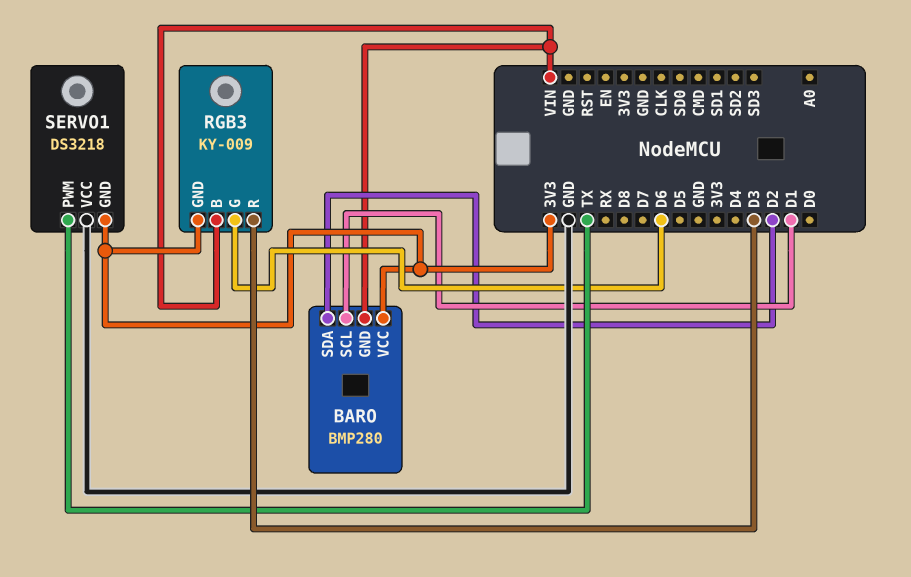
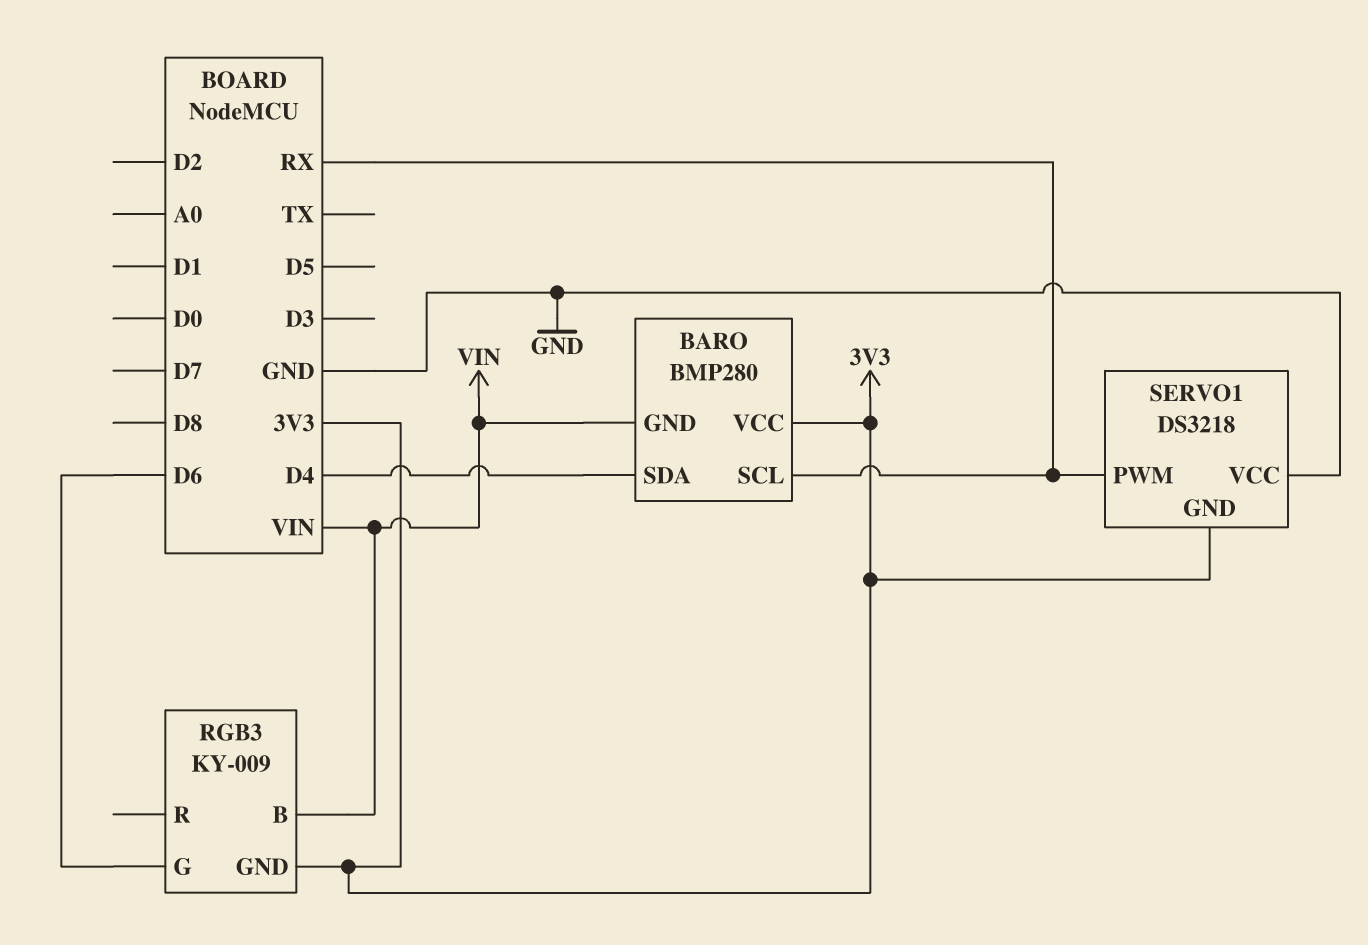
BARO pin SCL: D1 -> RX
BARO pin SDA: D2 -> D4
RGB3 pin R: D3 -> none
SERVO1 pin PWM: TX -> RX

